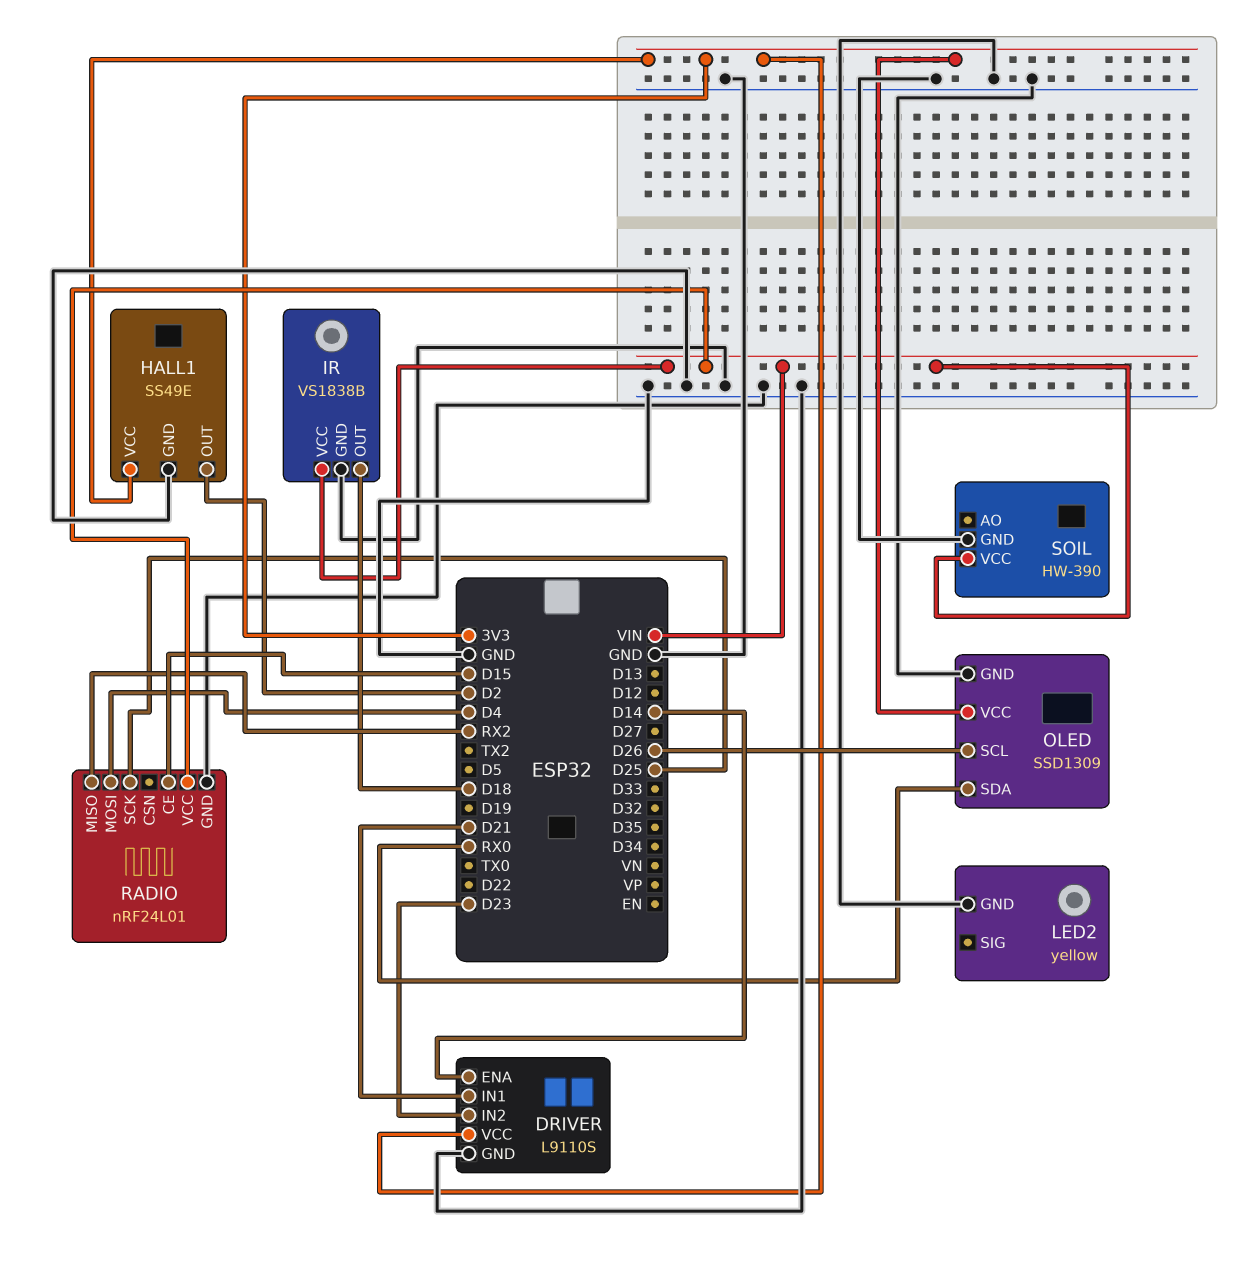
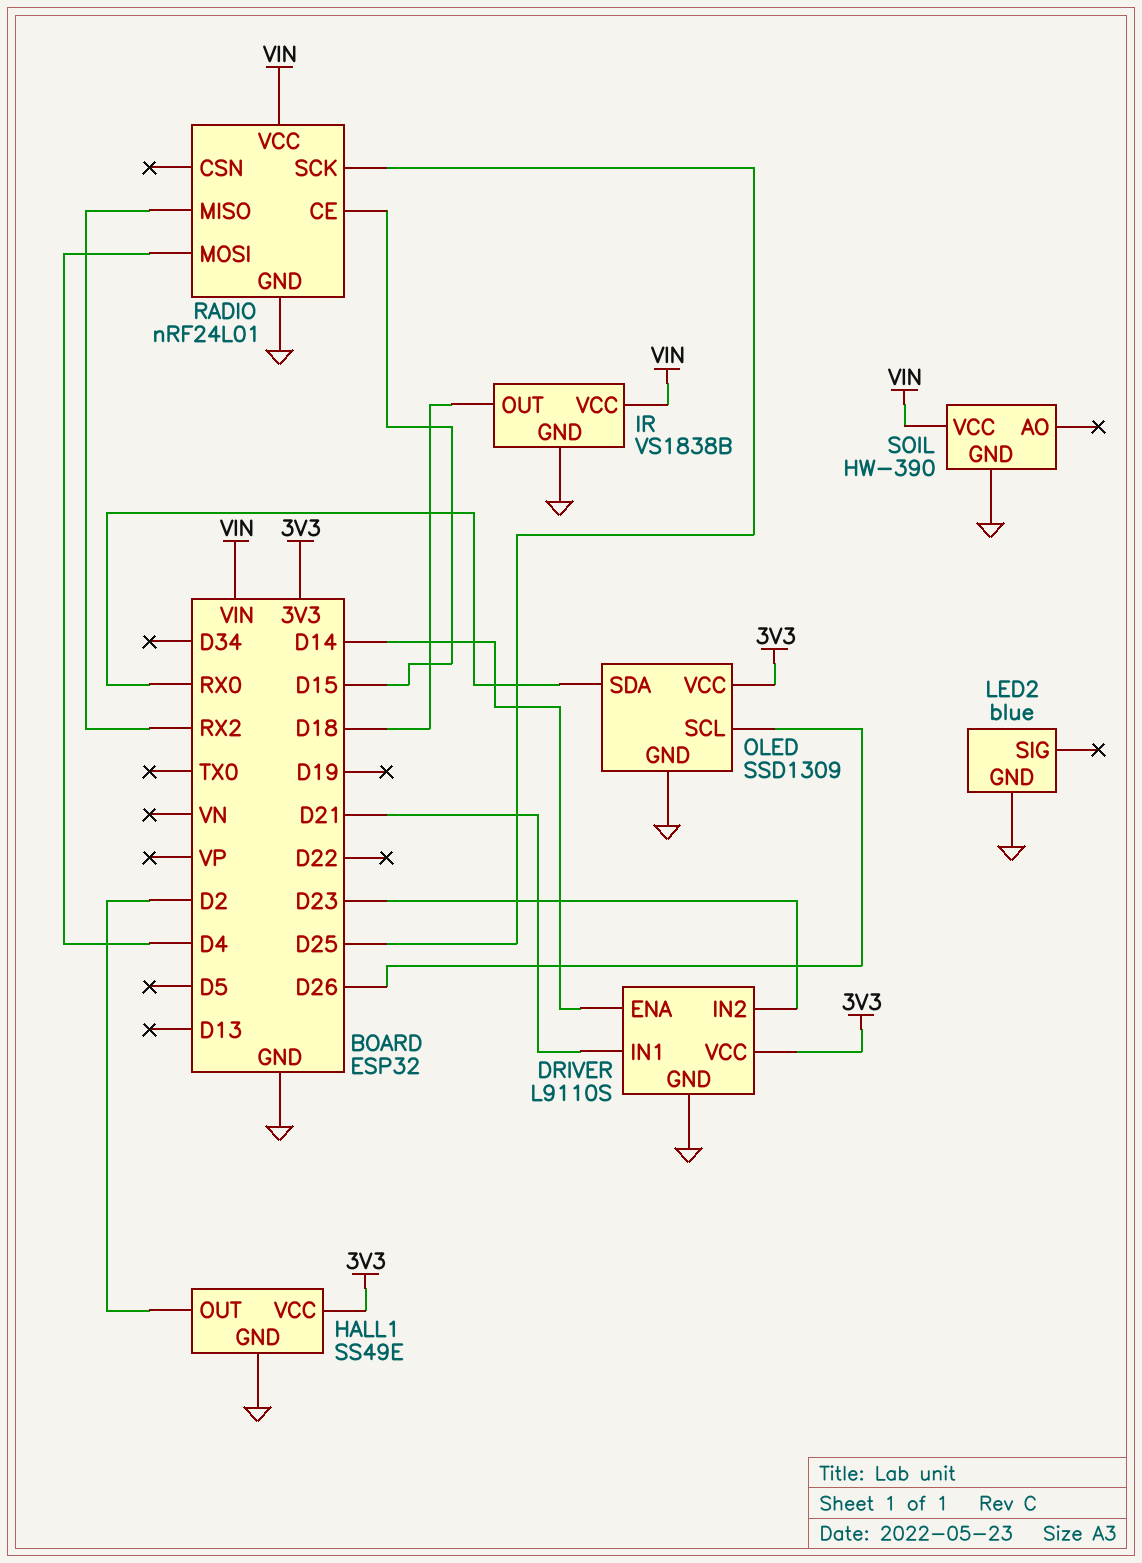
LED2: yellow -> blue

